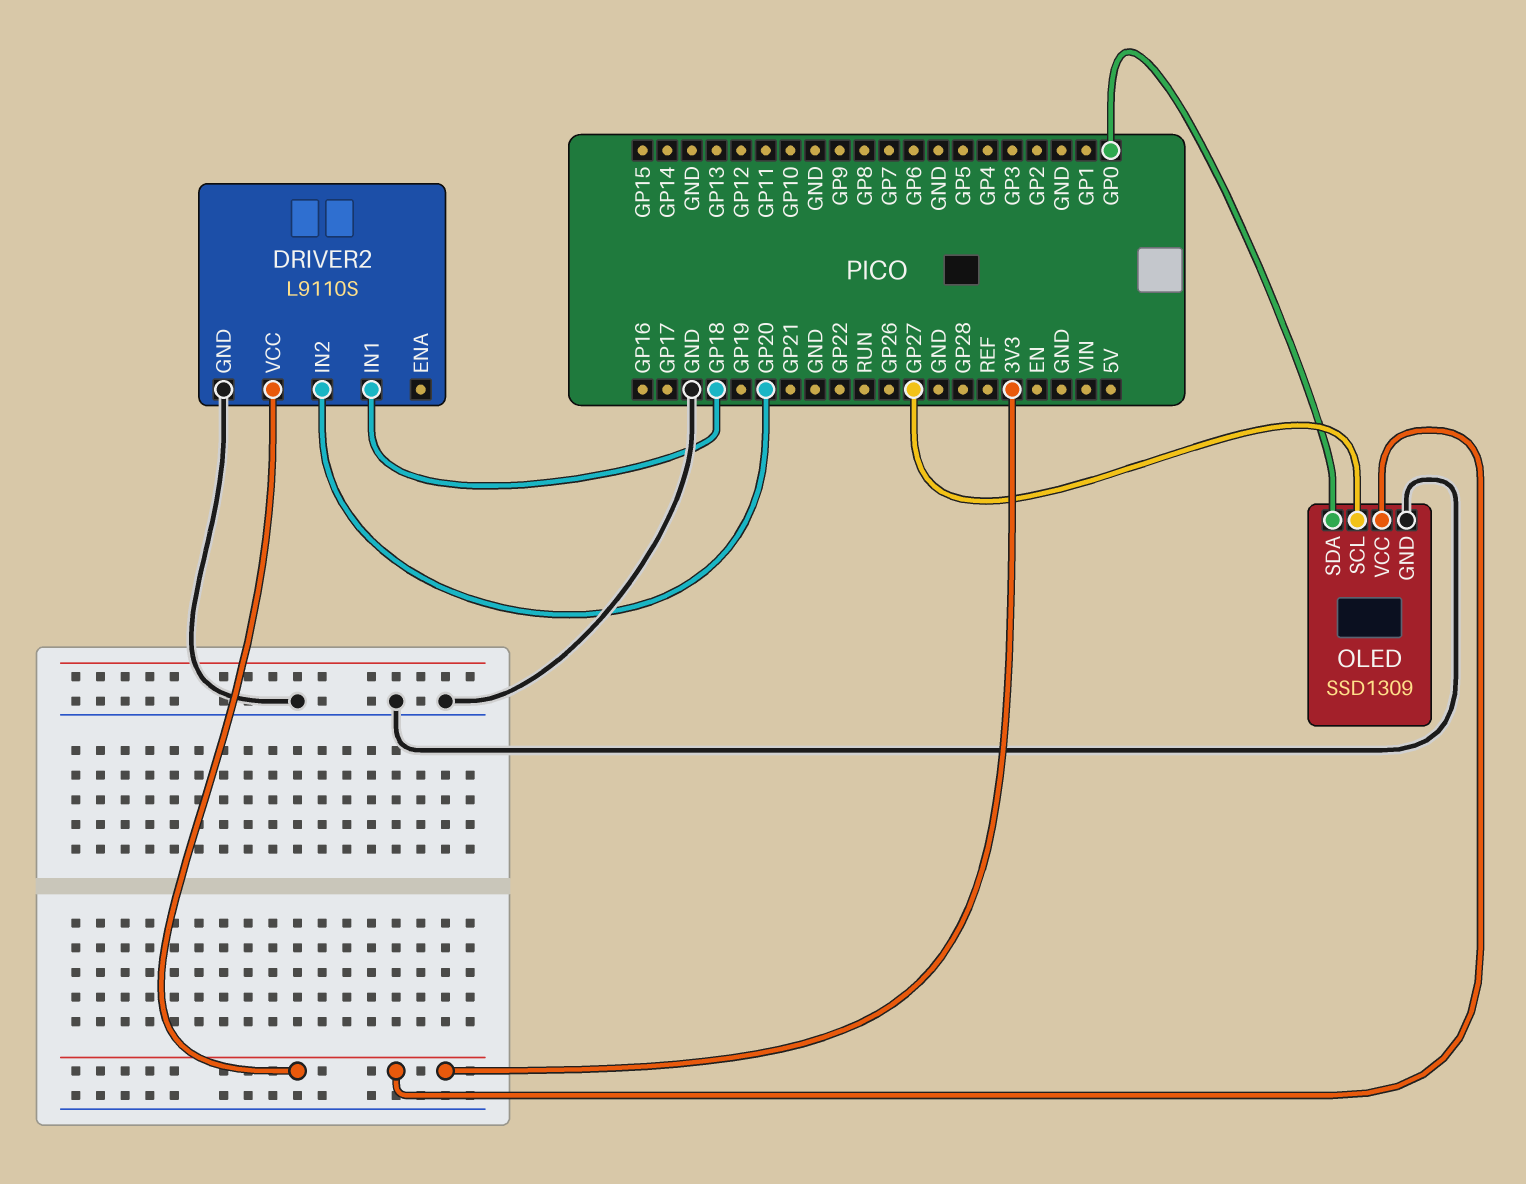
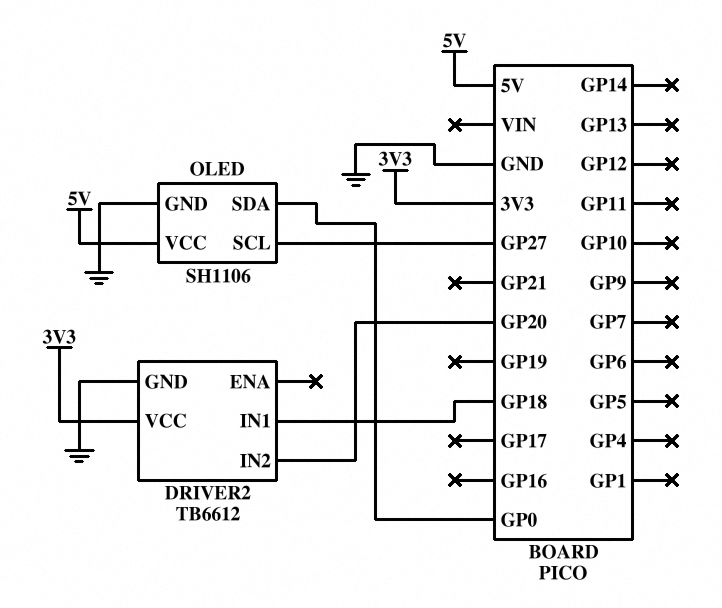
DRIVER2: L9110S -> TB6612
OLED: SSD1309 -> SH1106
OLED pin VCC: 3V3 -> 5V

